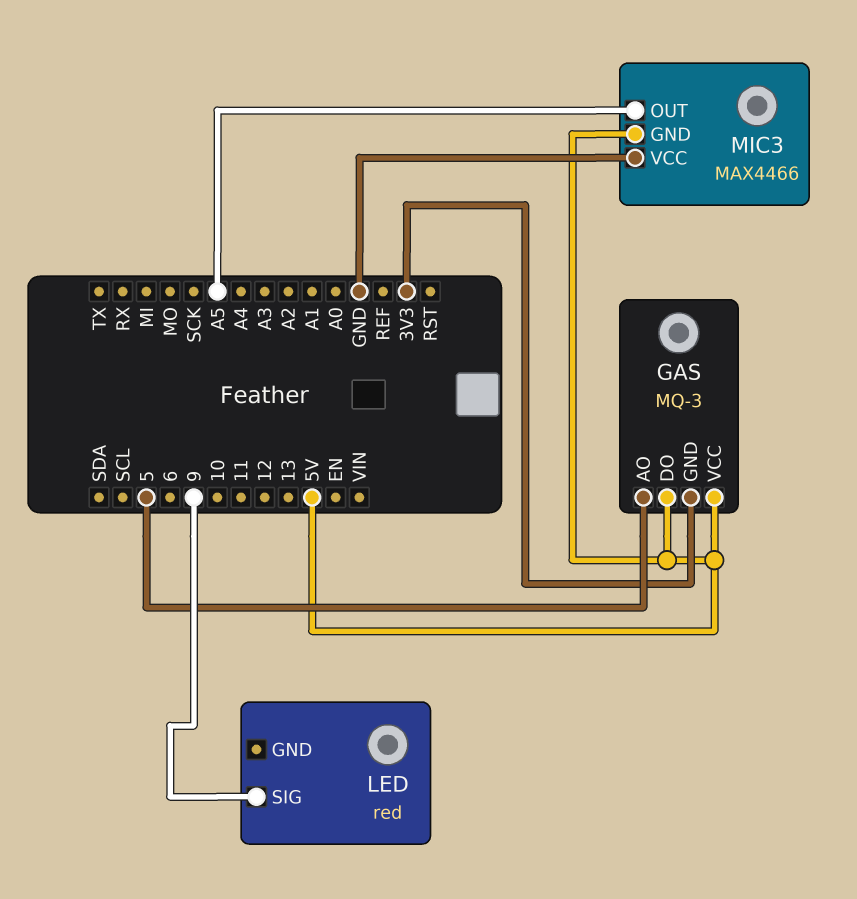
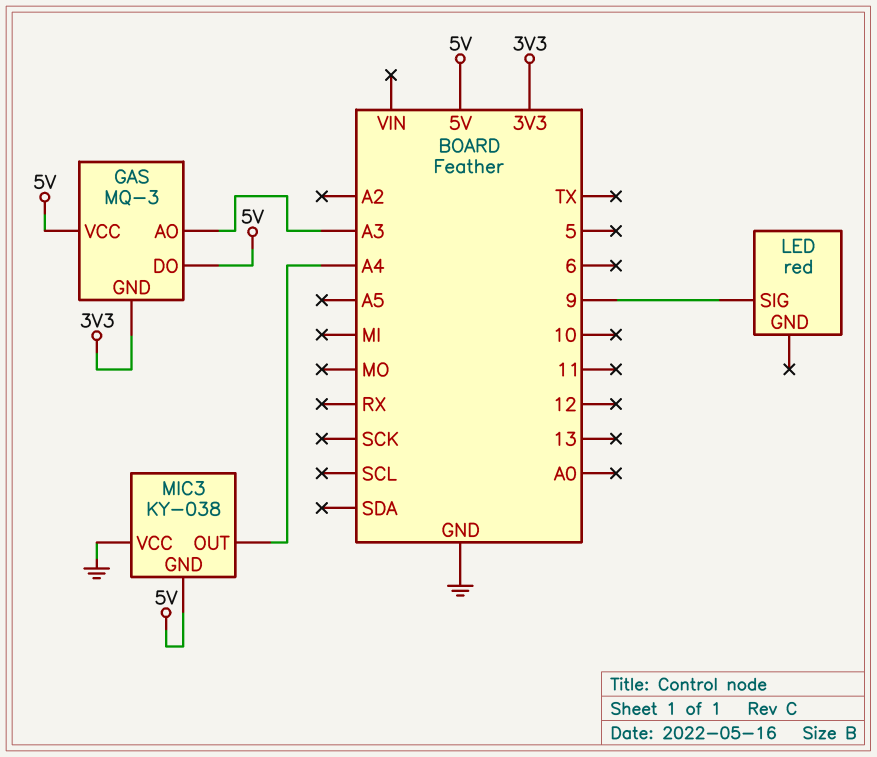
GAS pin AO: 5 -> A3
MIC3: MAX4466 -> KY-038
MIC3 pin OUT: A5 -> A4

